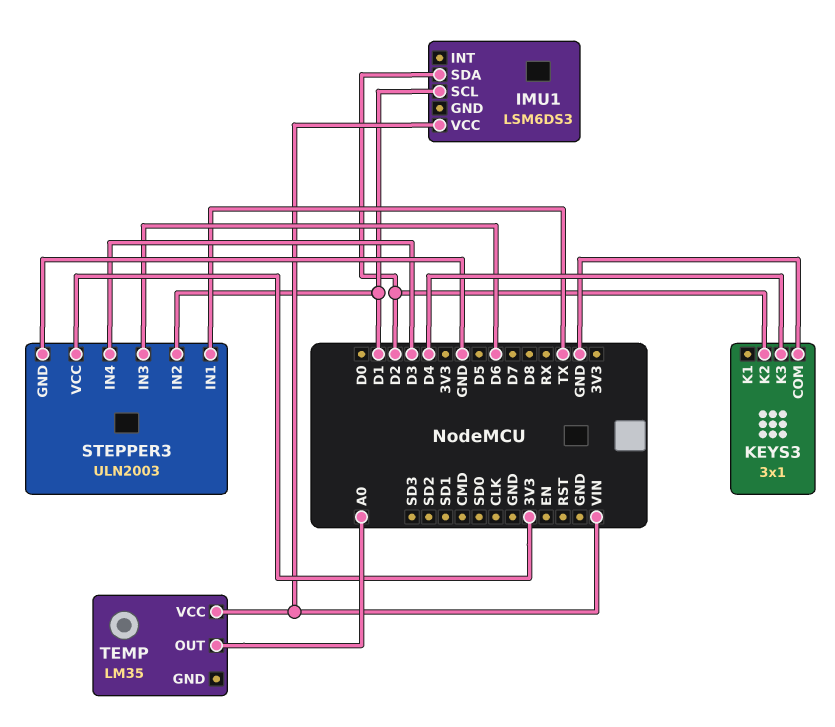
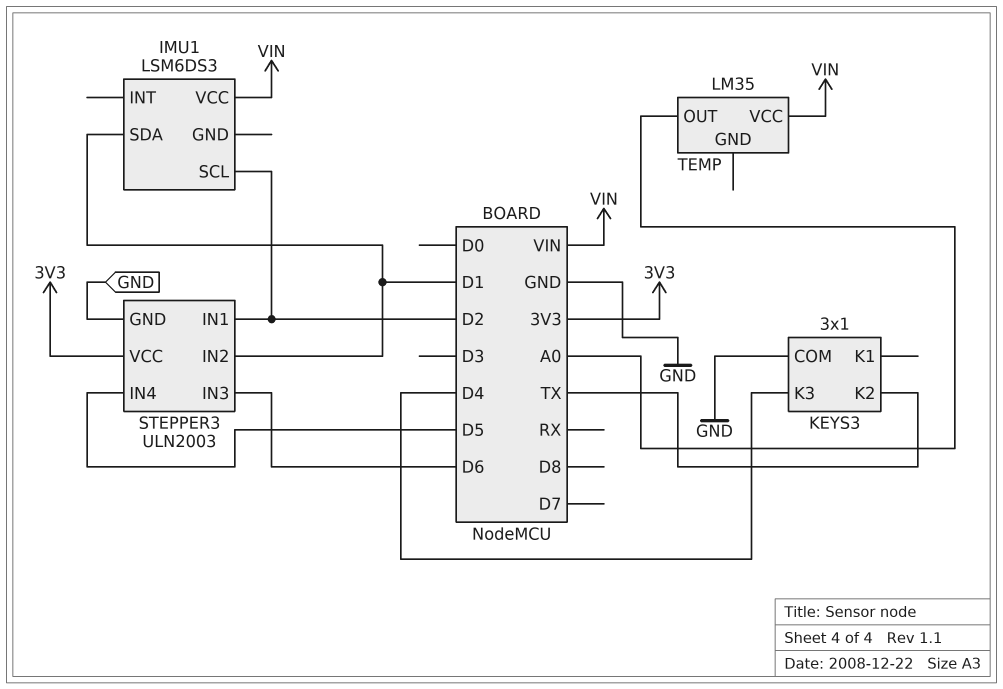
IMU1 pin SCL: D1 -> D2
IMU1 pin SDA: D2 -> D1
KEYS3 pin K2: D2 -> TX
STEPPER3 pin IN1: TX -> D2
STEPPER3 pin IN4: D3 -> D5

